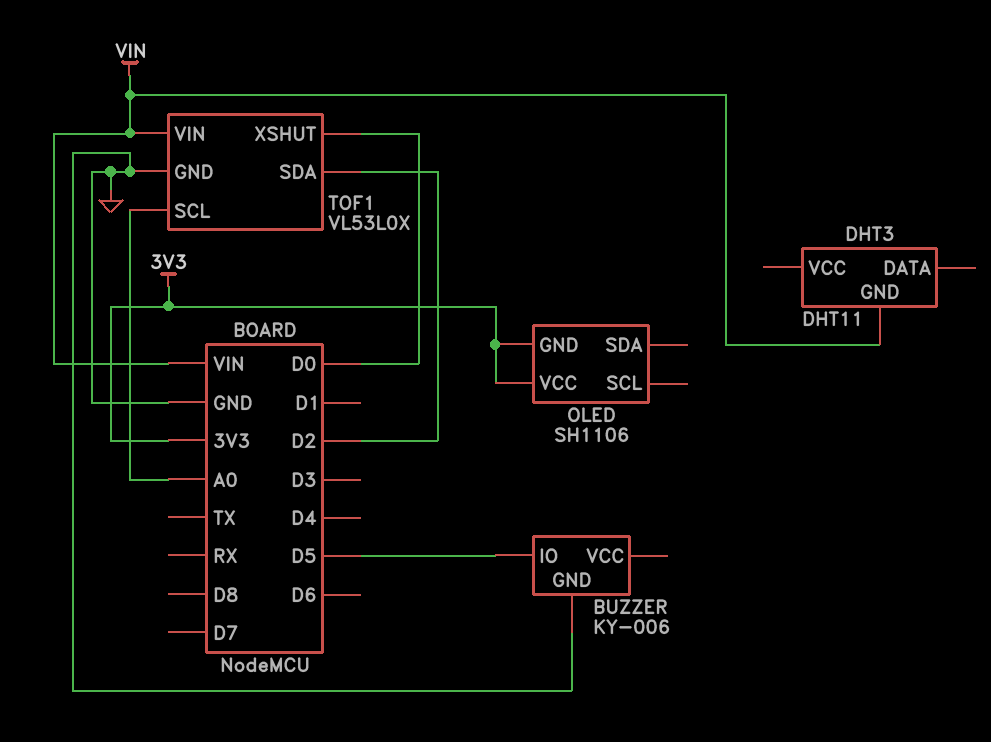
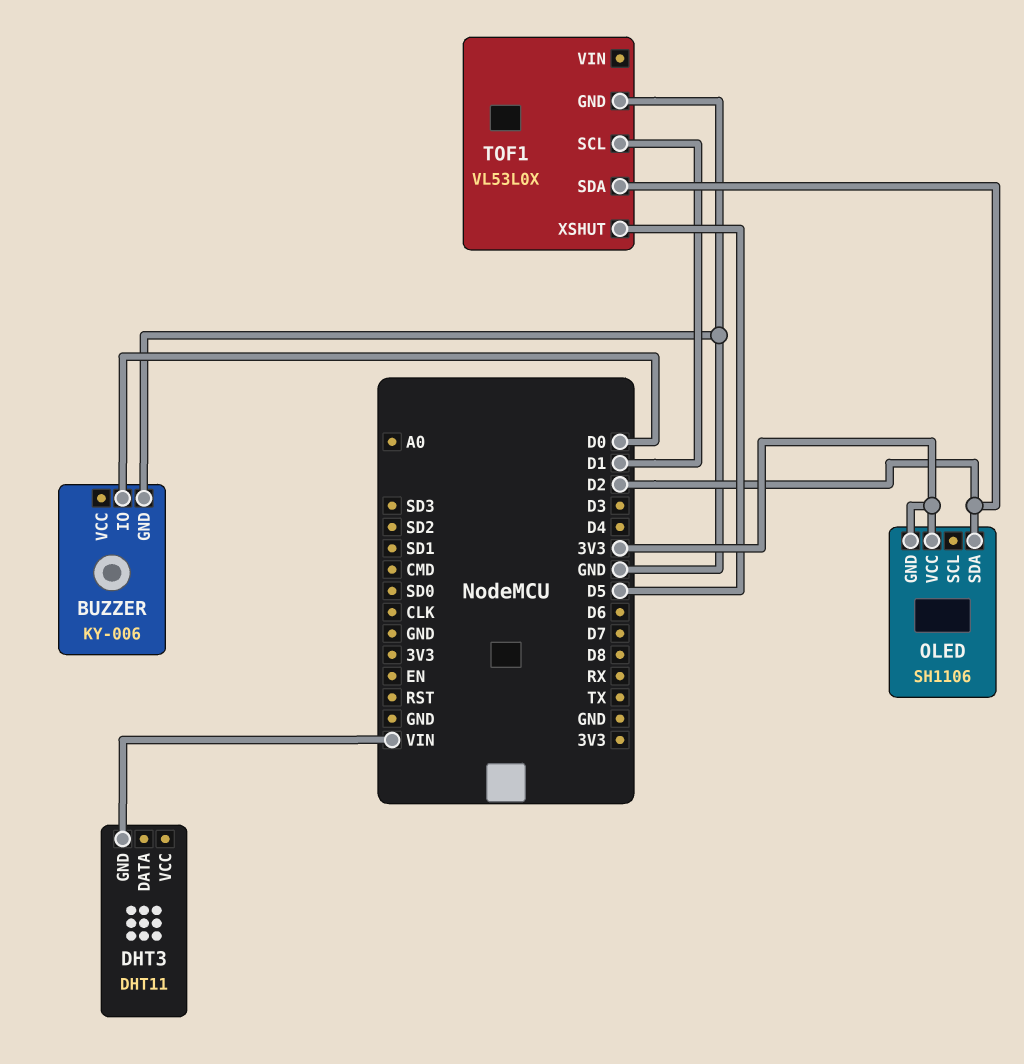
BUZZER pin IO: D5 -> D0
OLED pin SDA: none -> D2
TOF1 pin SCL: A0 -> D1
TOF1 pin VIN: VIN -> none
TOF1 pin XSHUT: D0 -> D5

